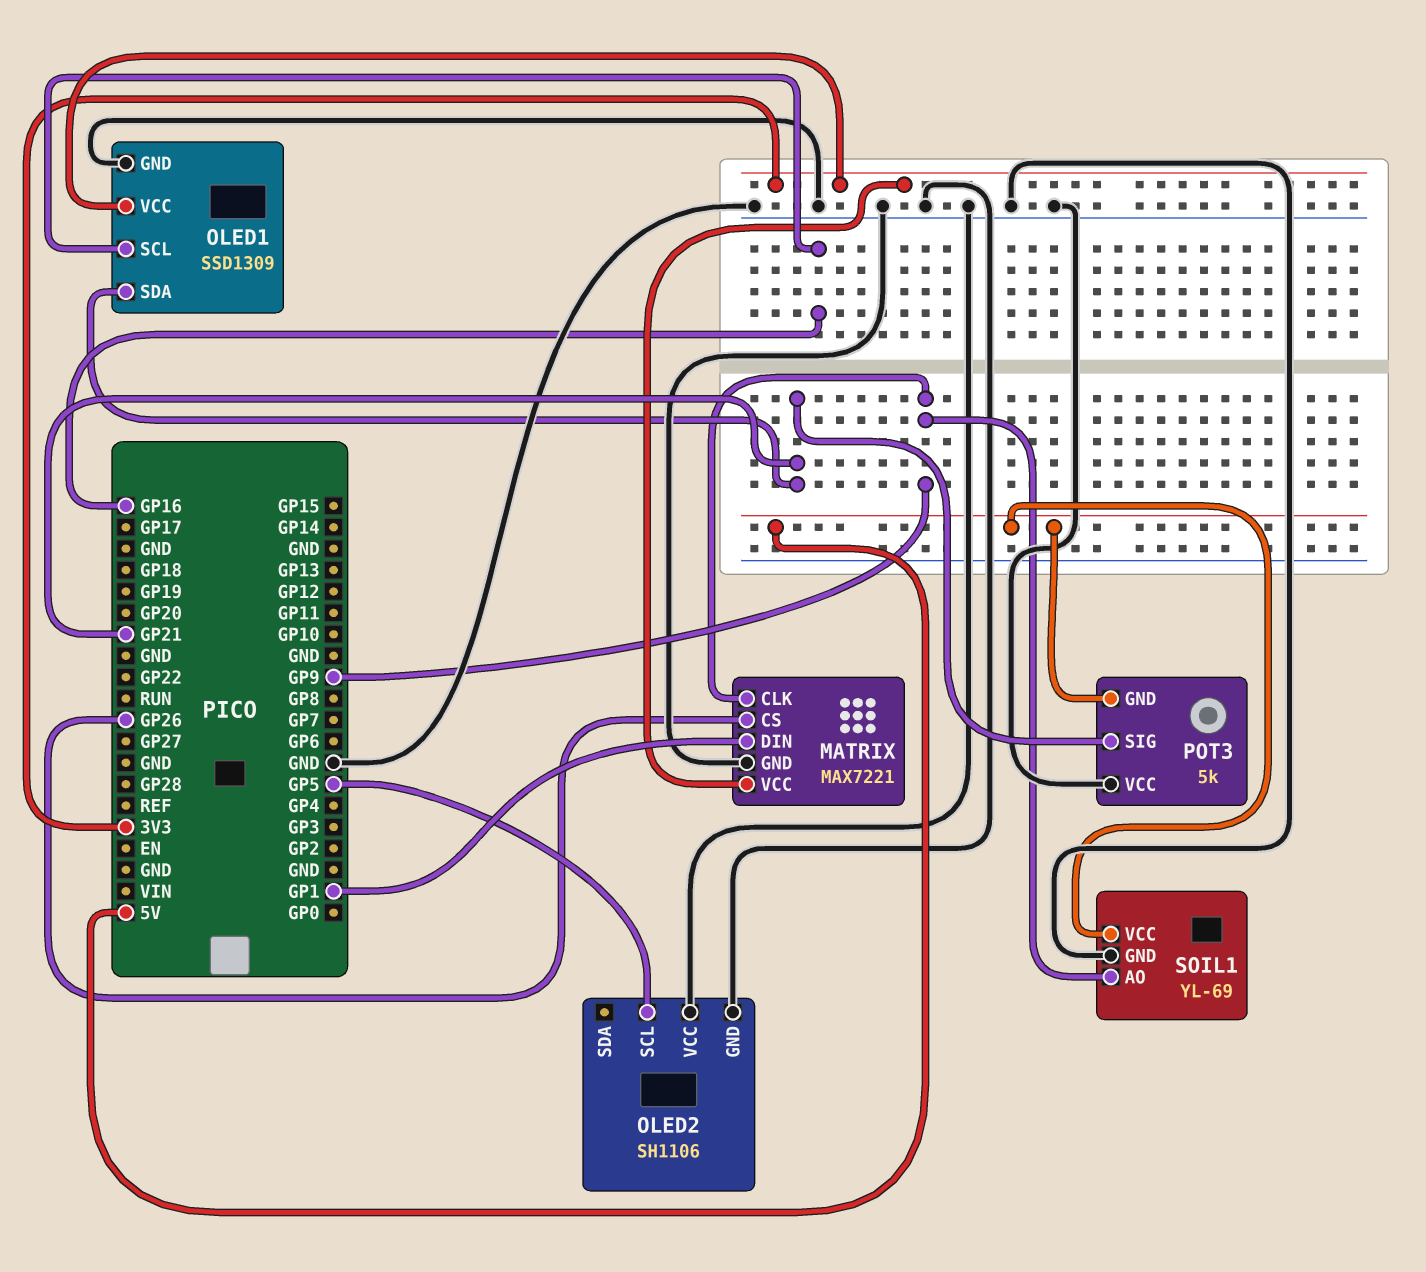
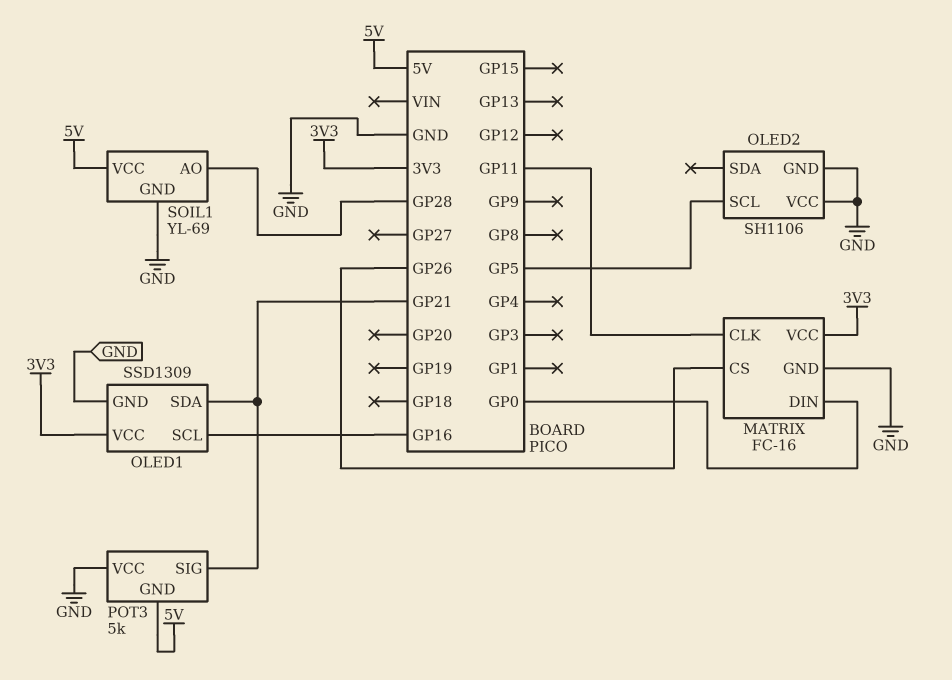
MATRIX: MAX7221 -> FC-16
MATRIX pin CLK: GP9 -> GP11
MATRIX pin DIN: GP1 -> GP0
SOIL1 pin AO: GP9 -> GP28

